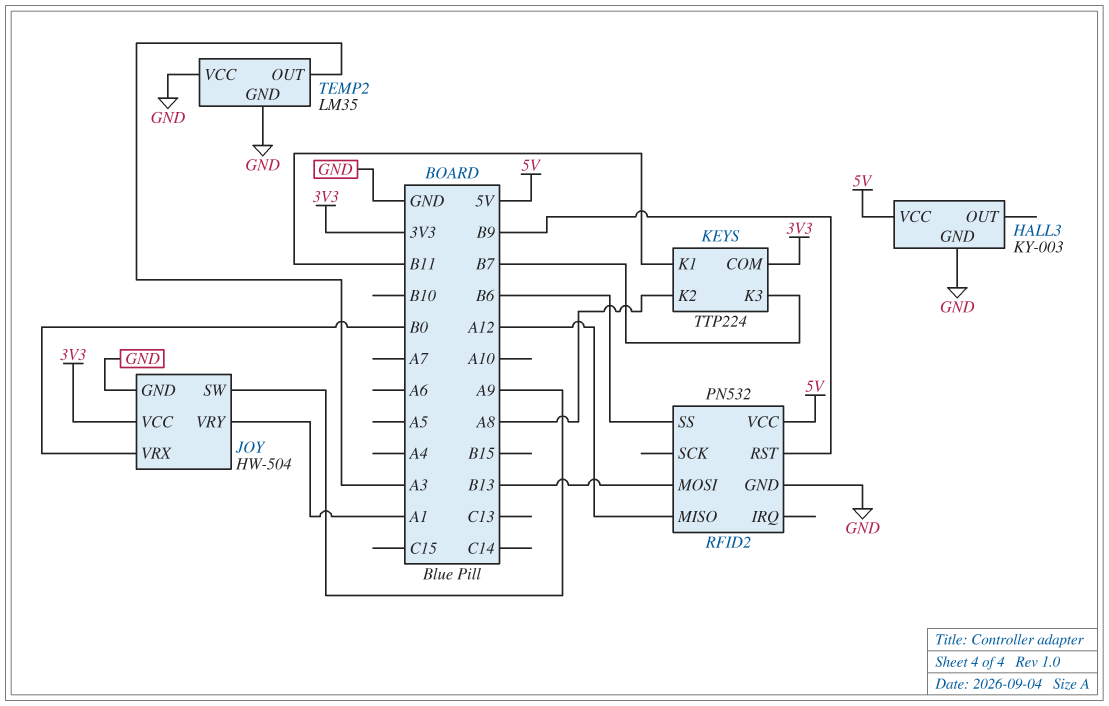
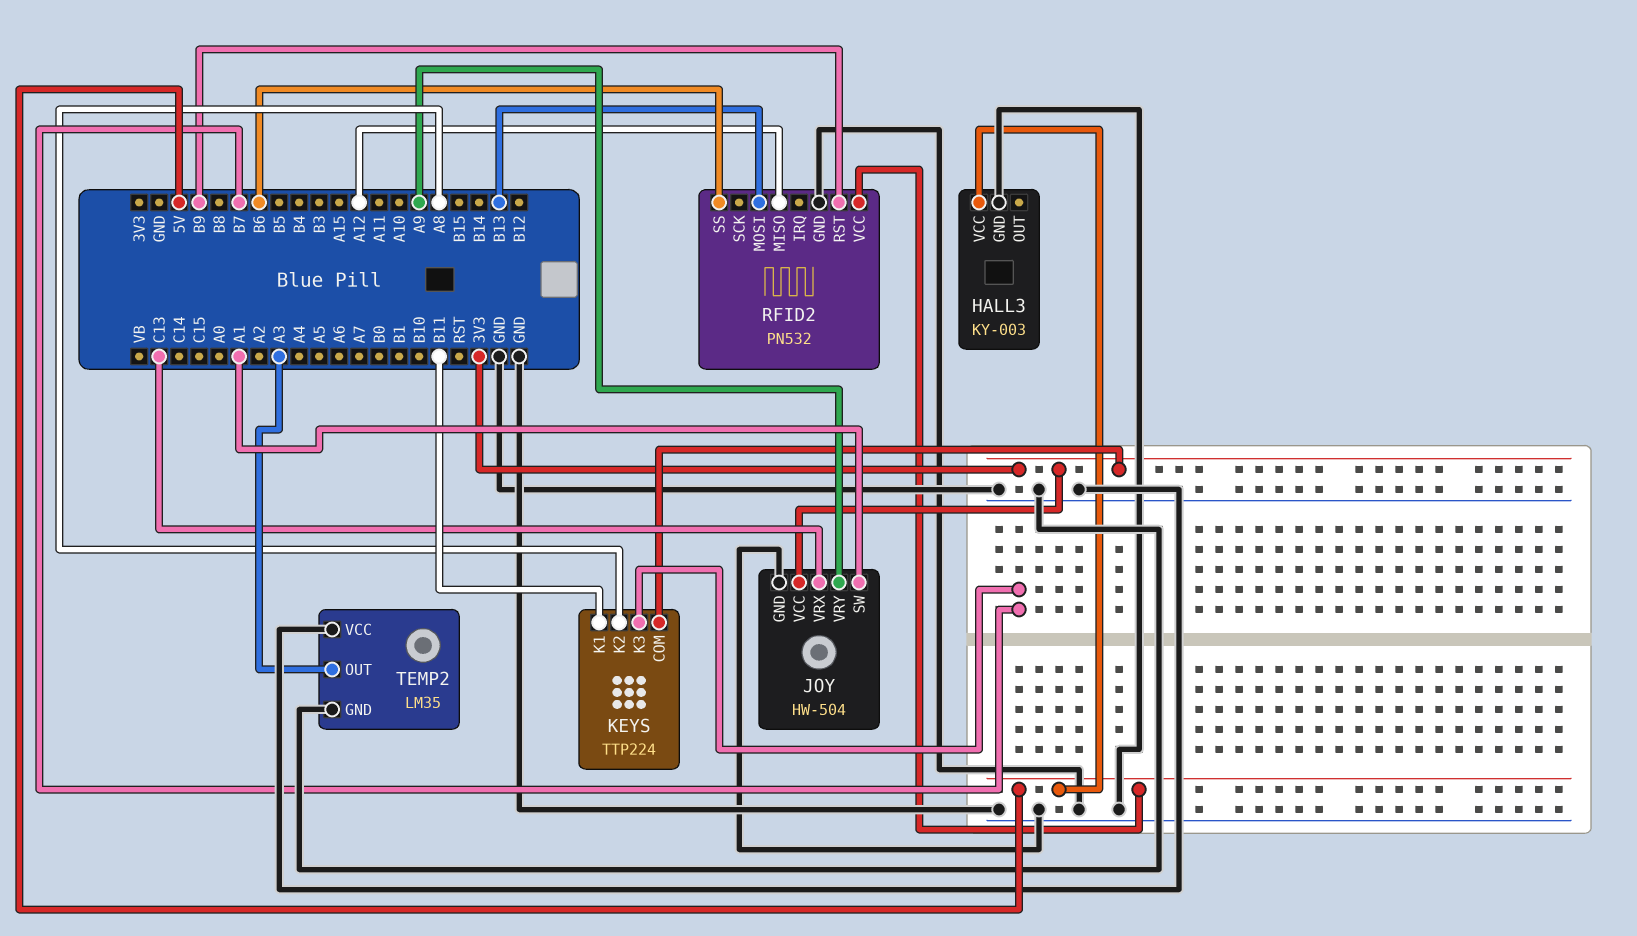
JOY pin SW: A9 -> A1
JOY pin VRX: B0 -> C13
JOY pin VRY: A1 -> A9

